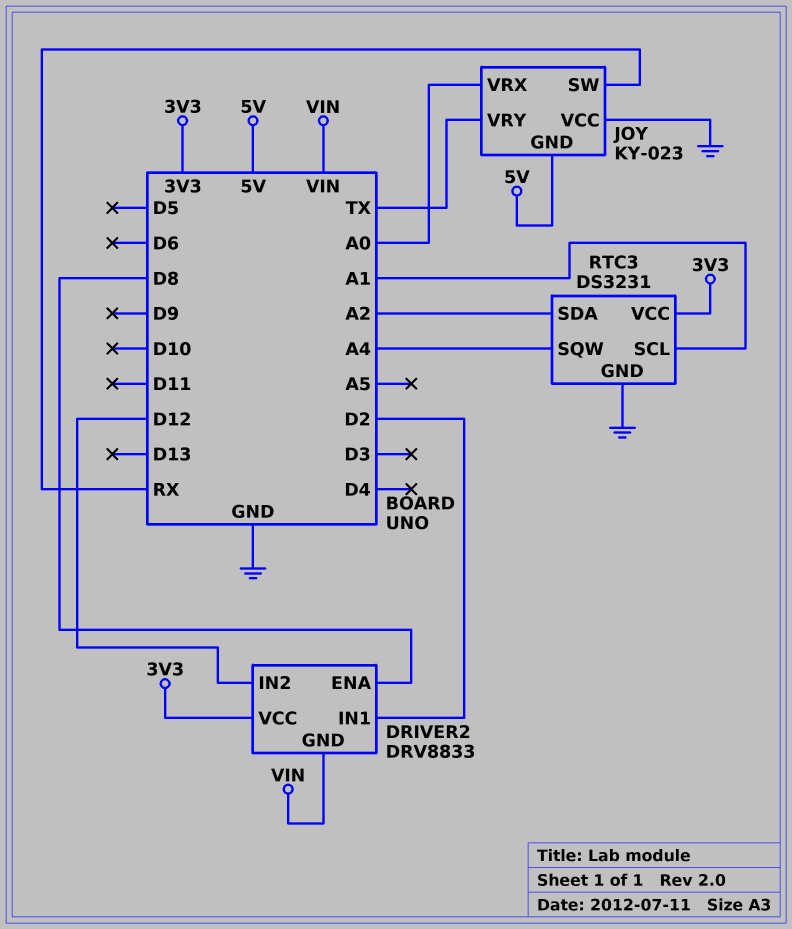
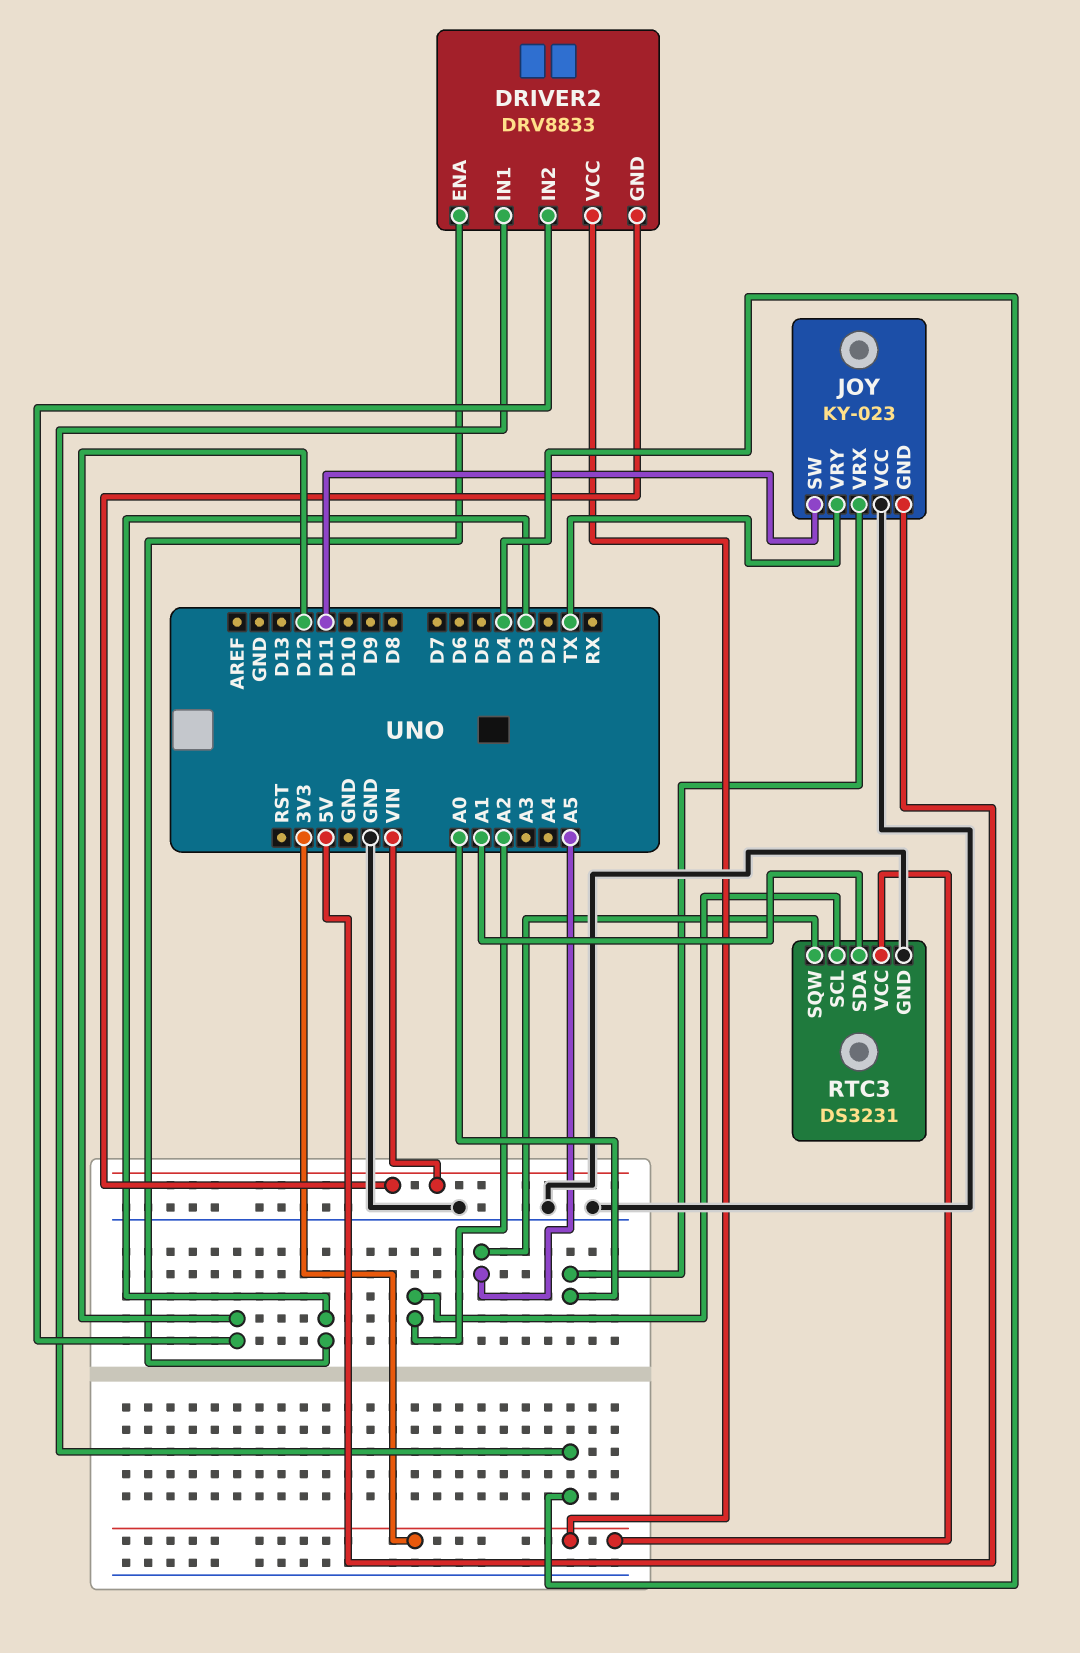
DRIVER2 pin ENA: D8 -> D3
DRIVER2 pin IN1: D2 -> D4
JOY pin SW: RX -> D11
RTC3 pin SCL: A1 -> A2
RTC3 pin SDA: A2 -> A1
RTC3 pin SQW: A4 -> A5

